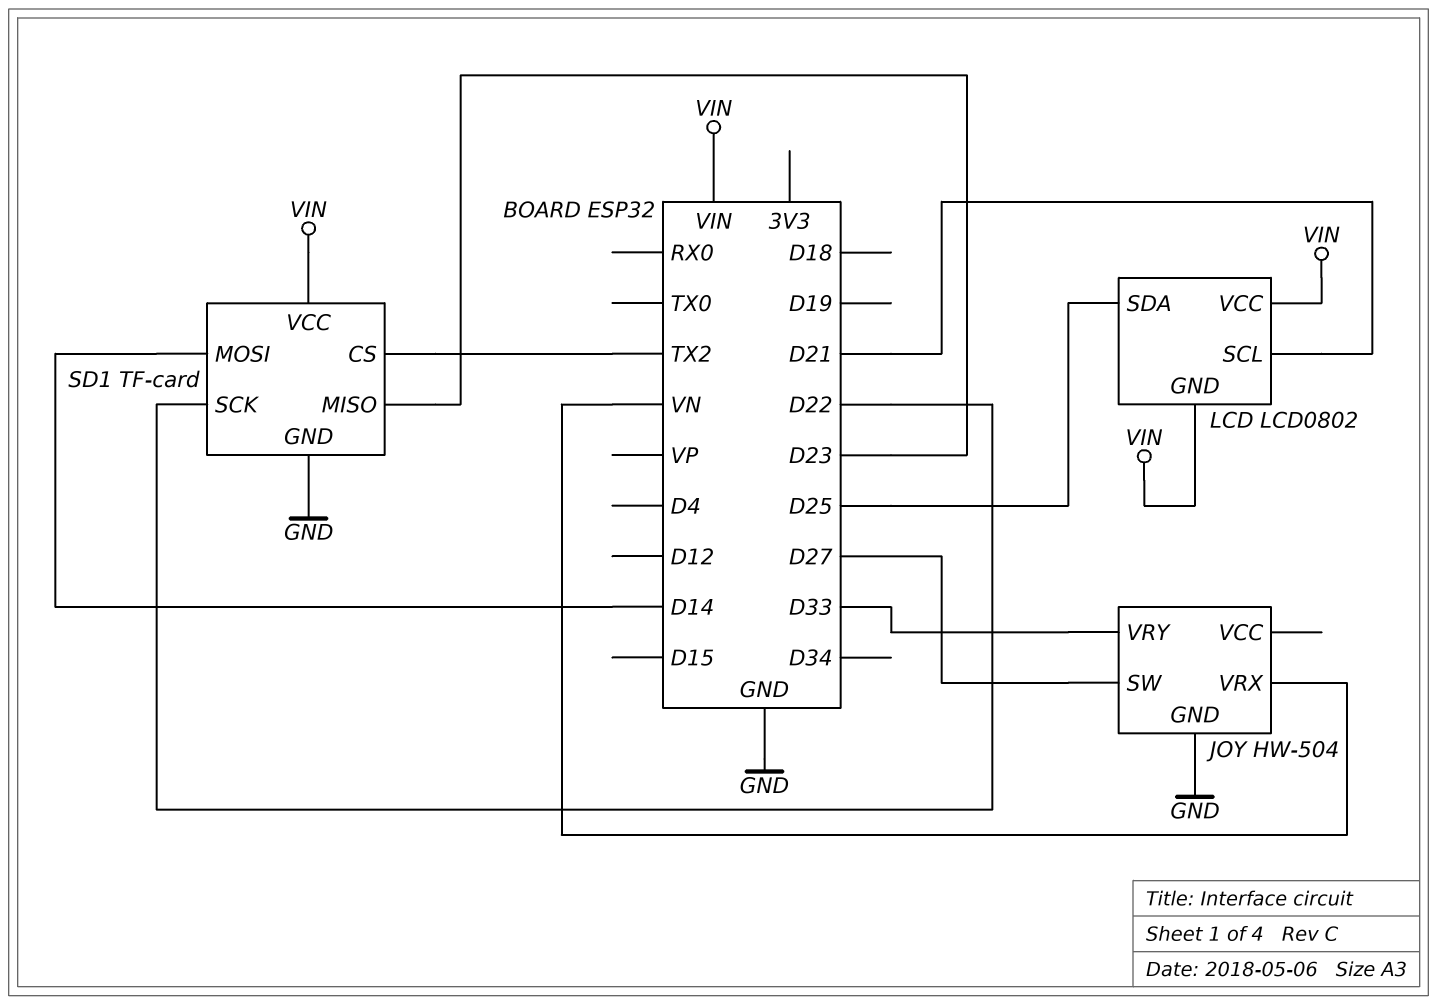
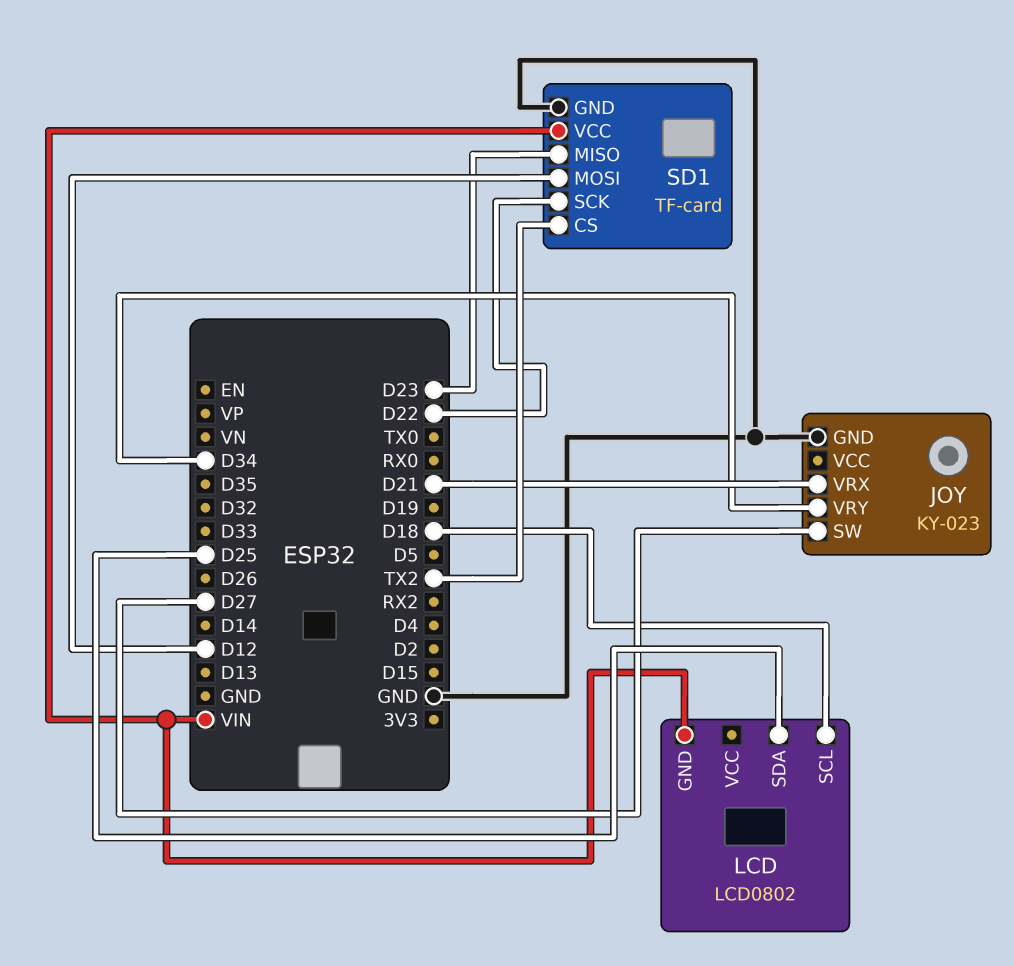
JOY: HW-504 -> KY-023
JOY pin VRX: VN -> D21
JOY pin VRY: D33 -> D34
LCD pin SCL: D21 -> D18
LCD pin VCC: VIN -> none
SD1 pin MOSI: D14 -> D12

